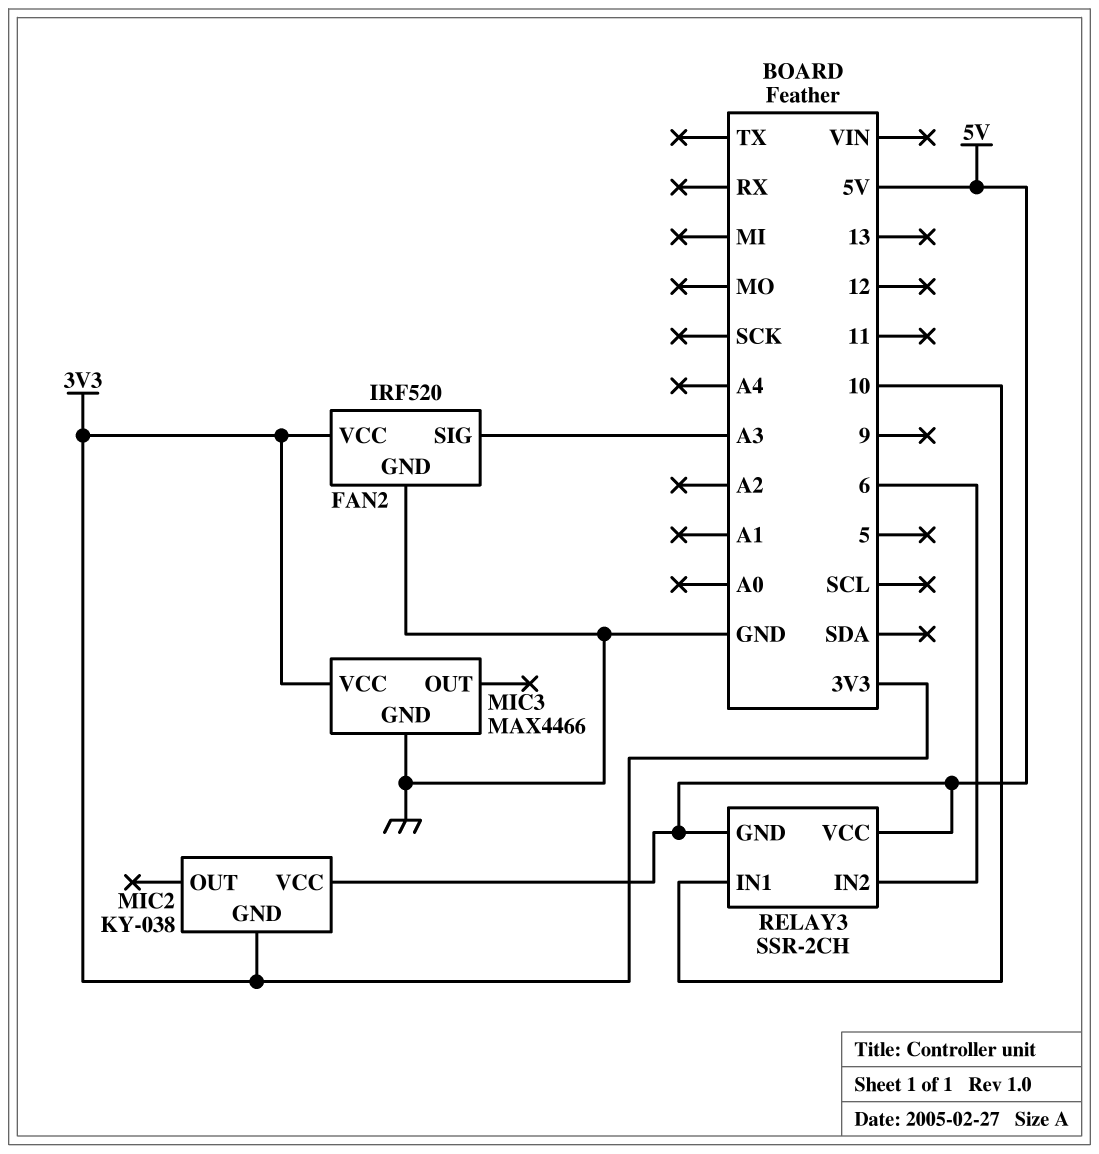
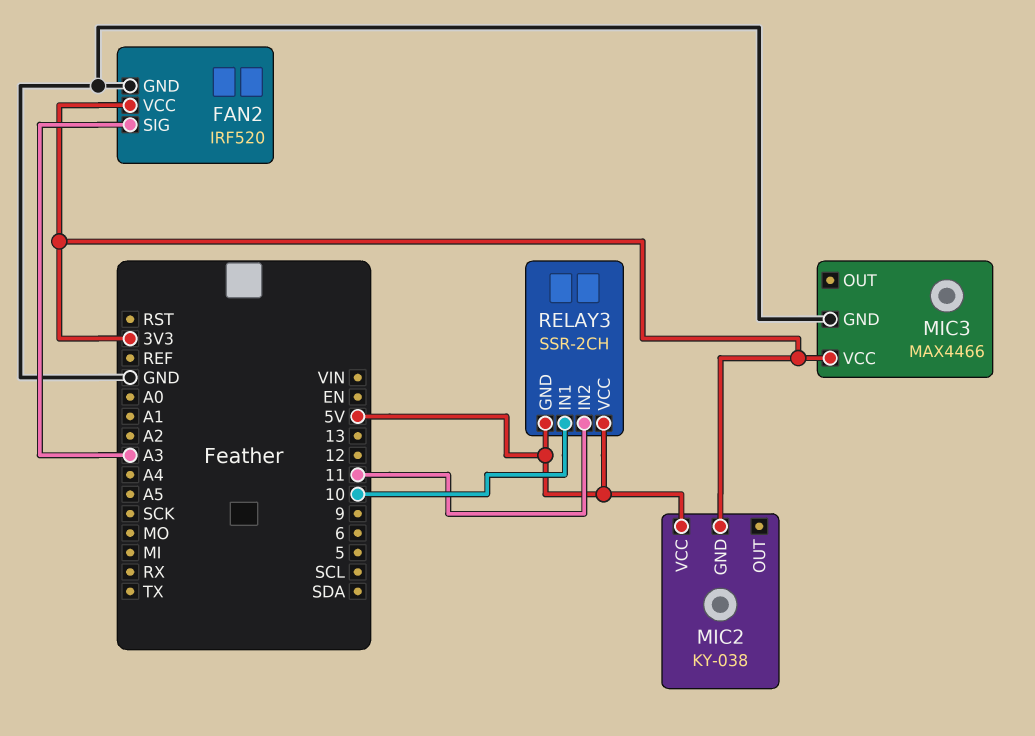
RELAY3 pin IN2: 6 -> 11

